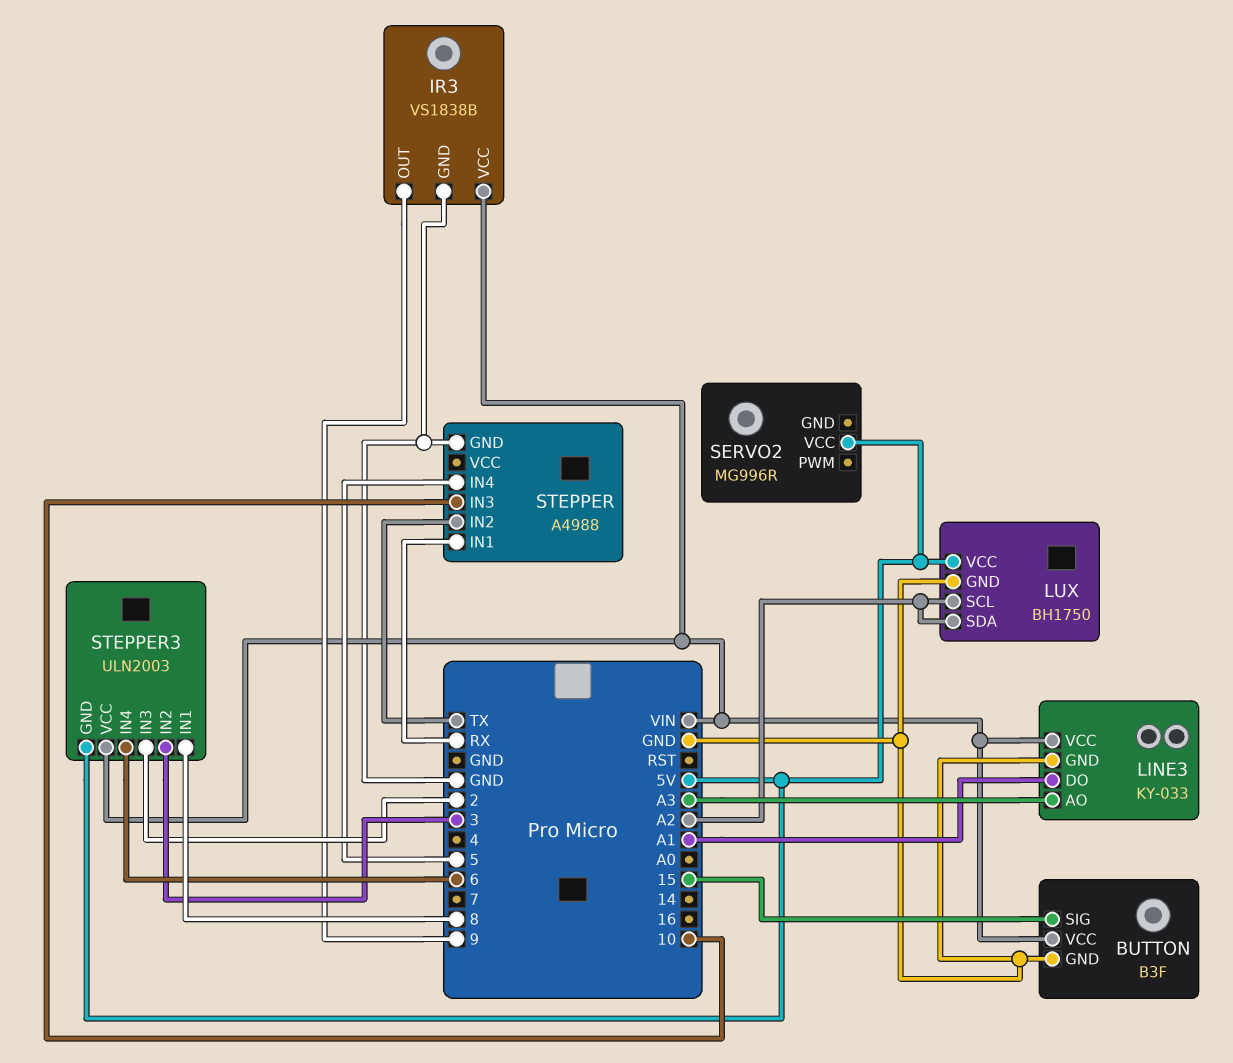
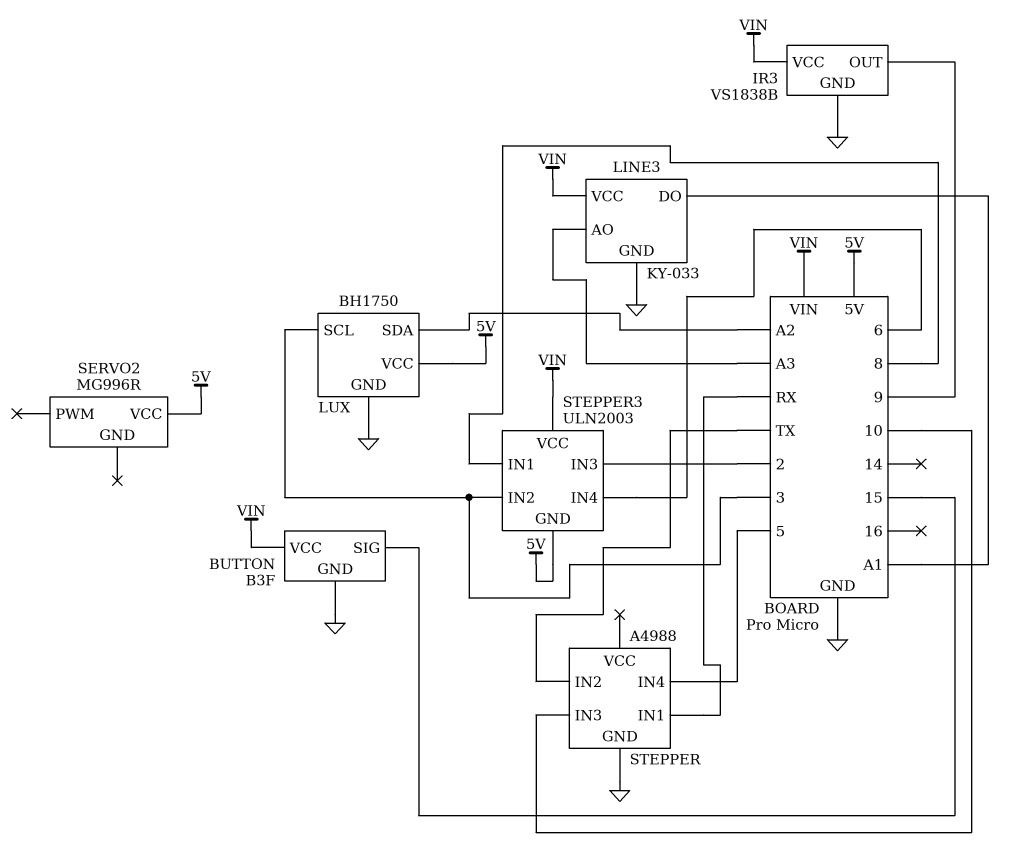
LUX pin SCL: A2 -> 3

